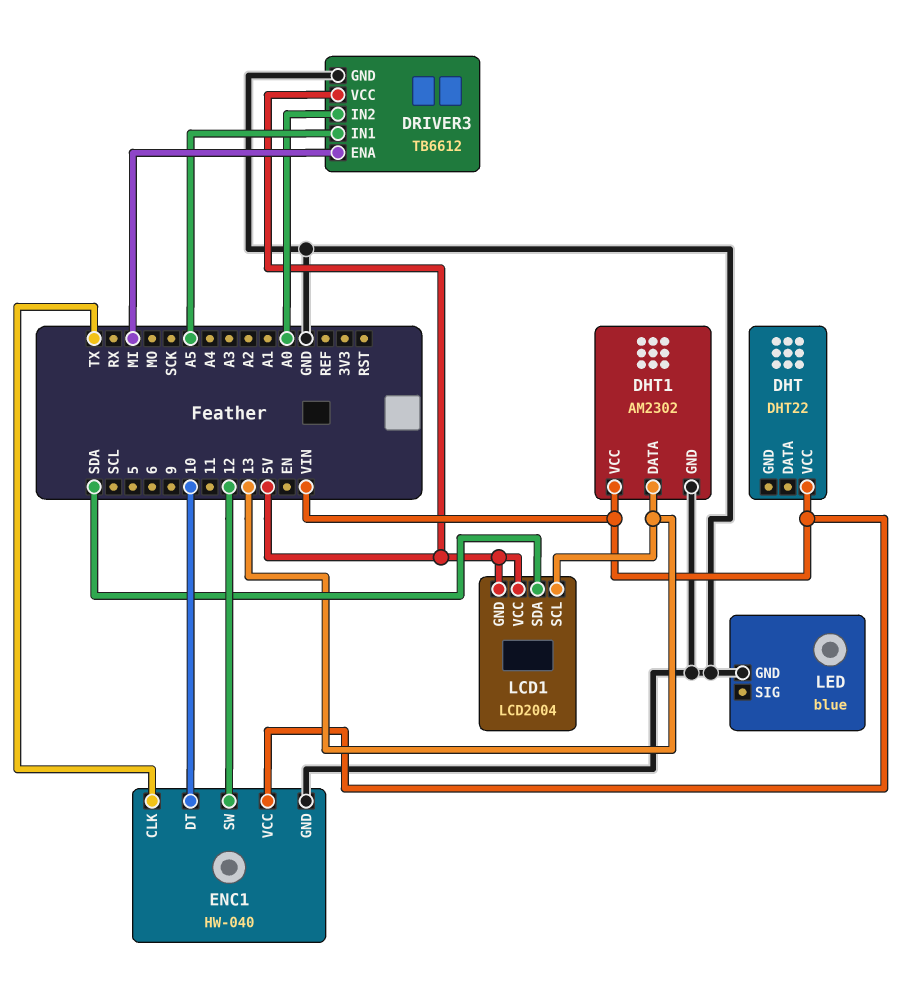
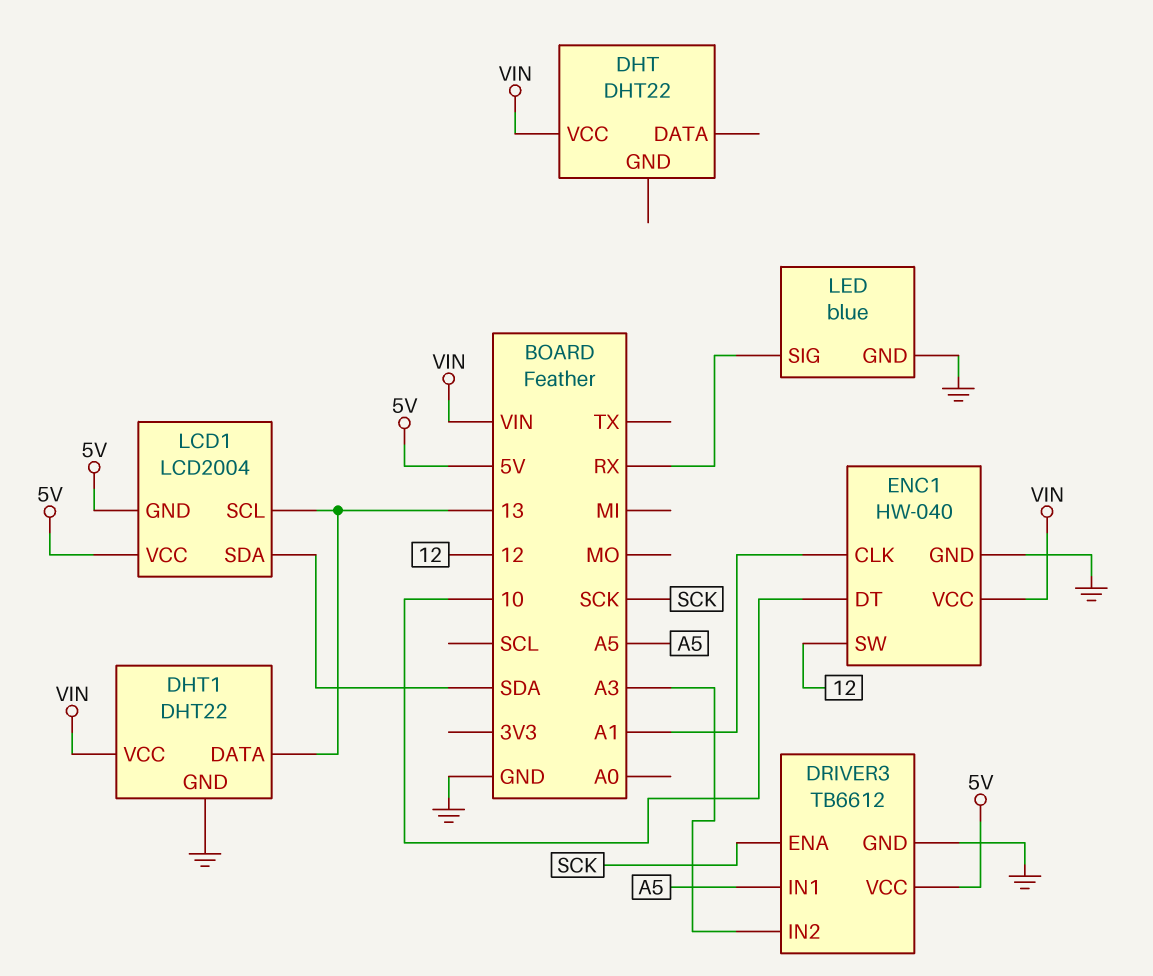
DHT1: AM2302 -> DHT22
DRIVER3 pin ENA: MI -> SCK
DRIVER3 pin IN2: A0 -> A3
ENC1 pin CLK: TX -> A1
LED pin SIG: none -> RX

